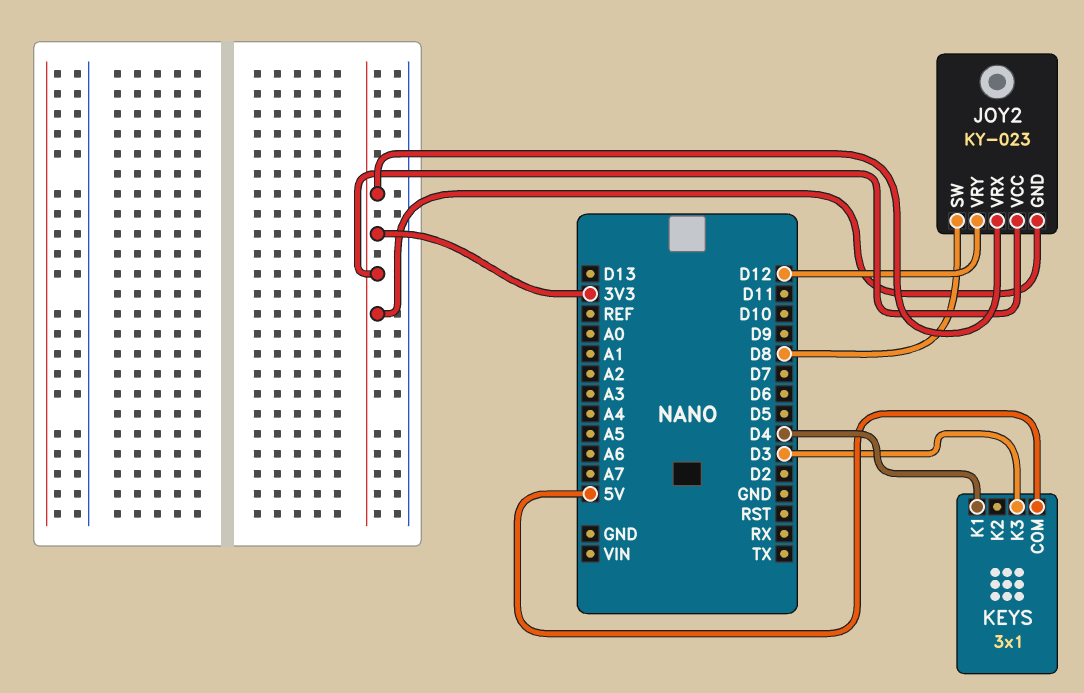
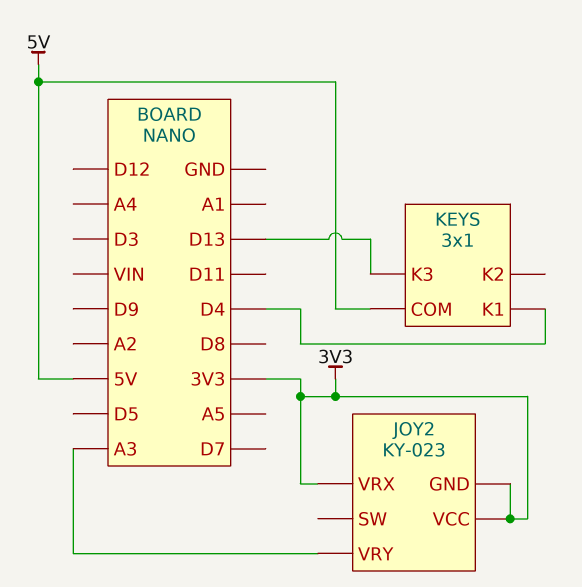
JOY2 pin SW: D8 -> none
JOY2 pin VRY: D12 -> A3
KEYS pin K3: D3 -> D13

